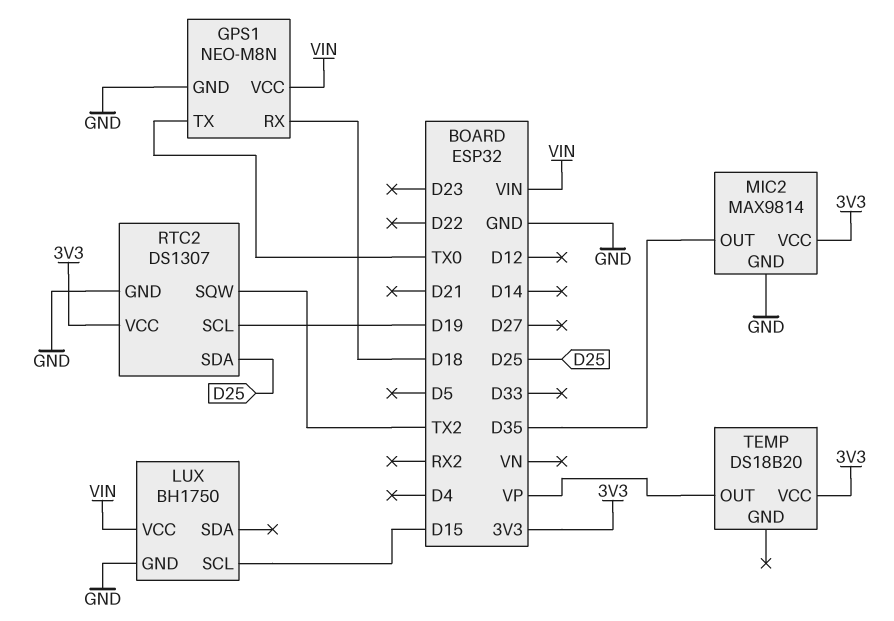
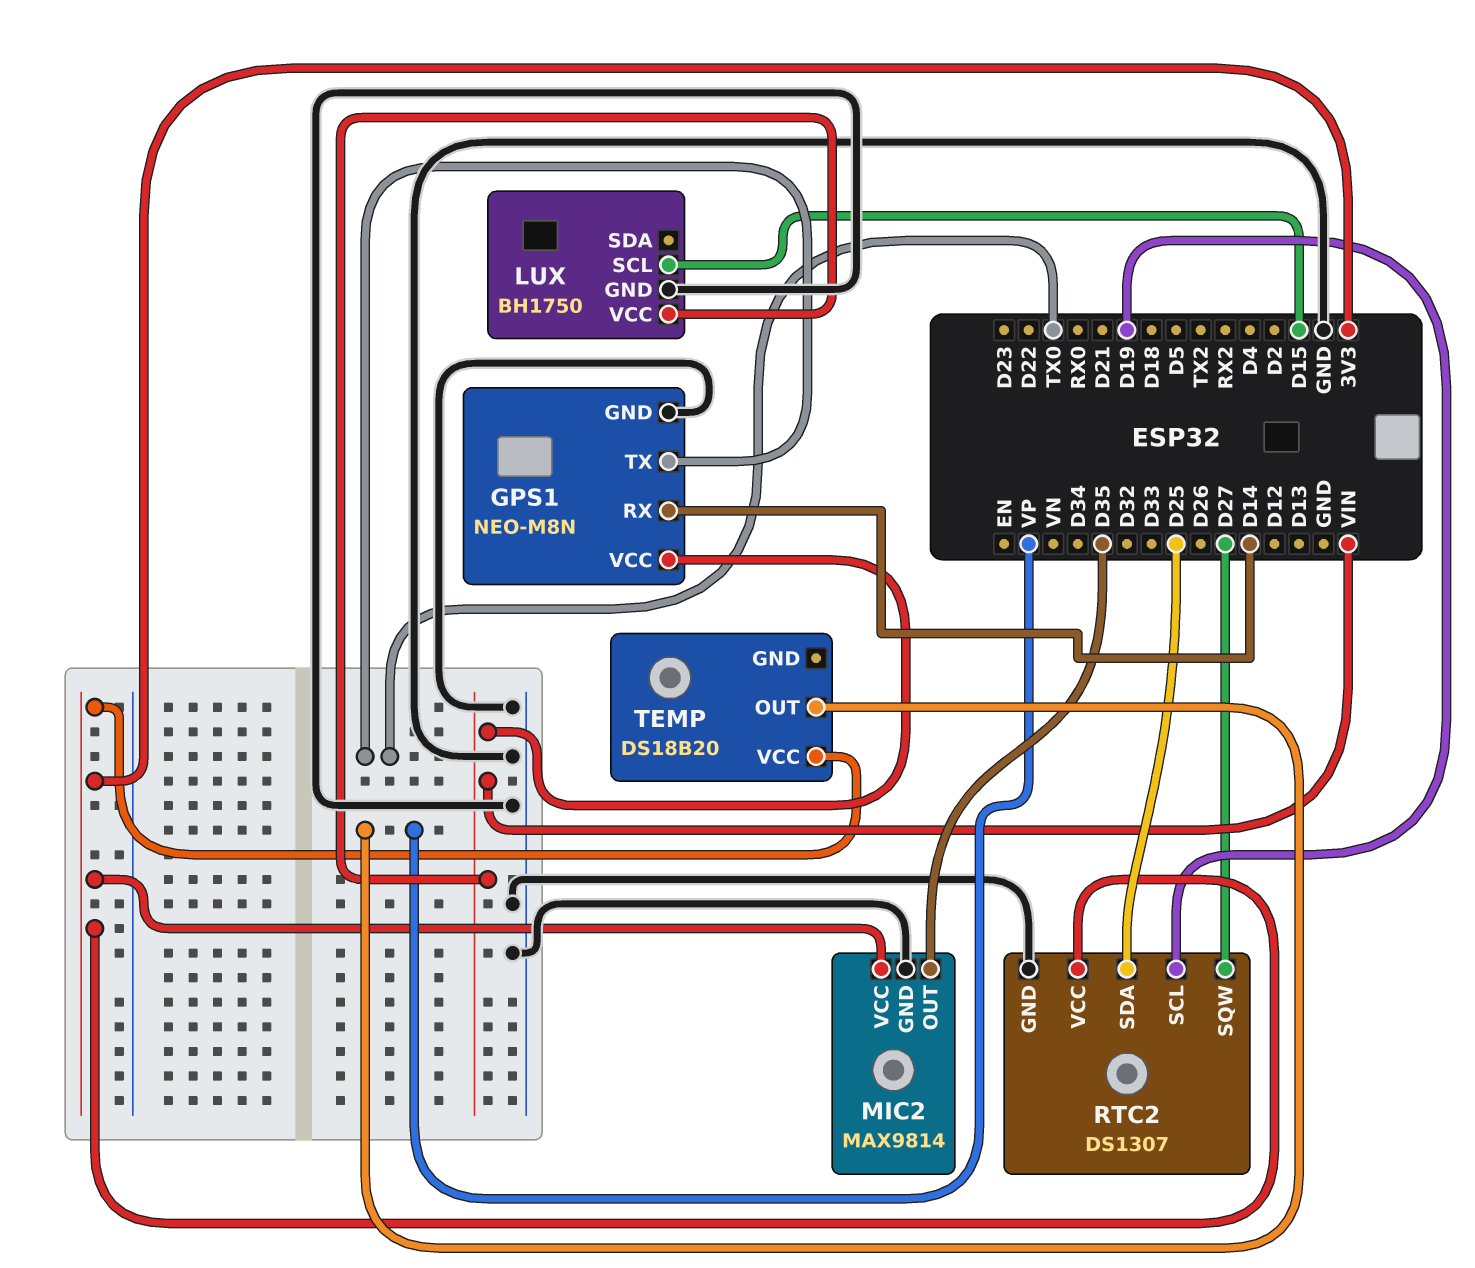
GPS1 pin RX: D18 -> D14
RTC2 pin SQW: TX2 -> D27

